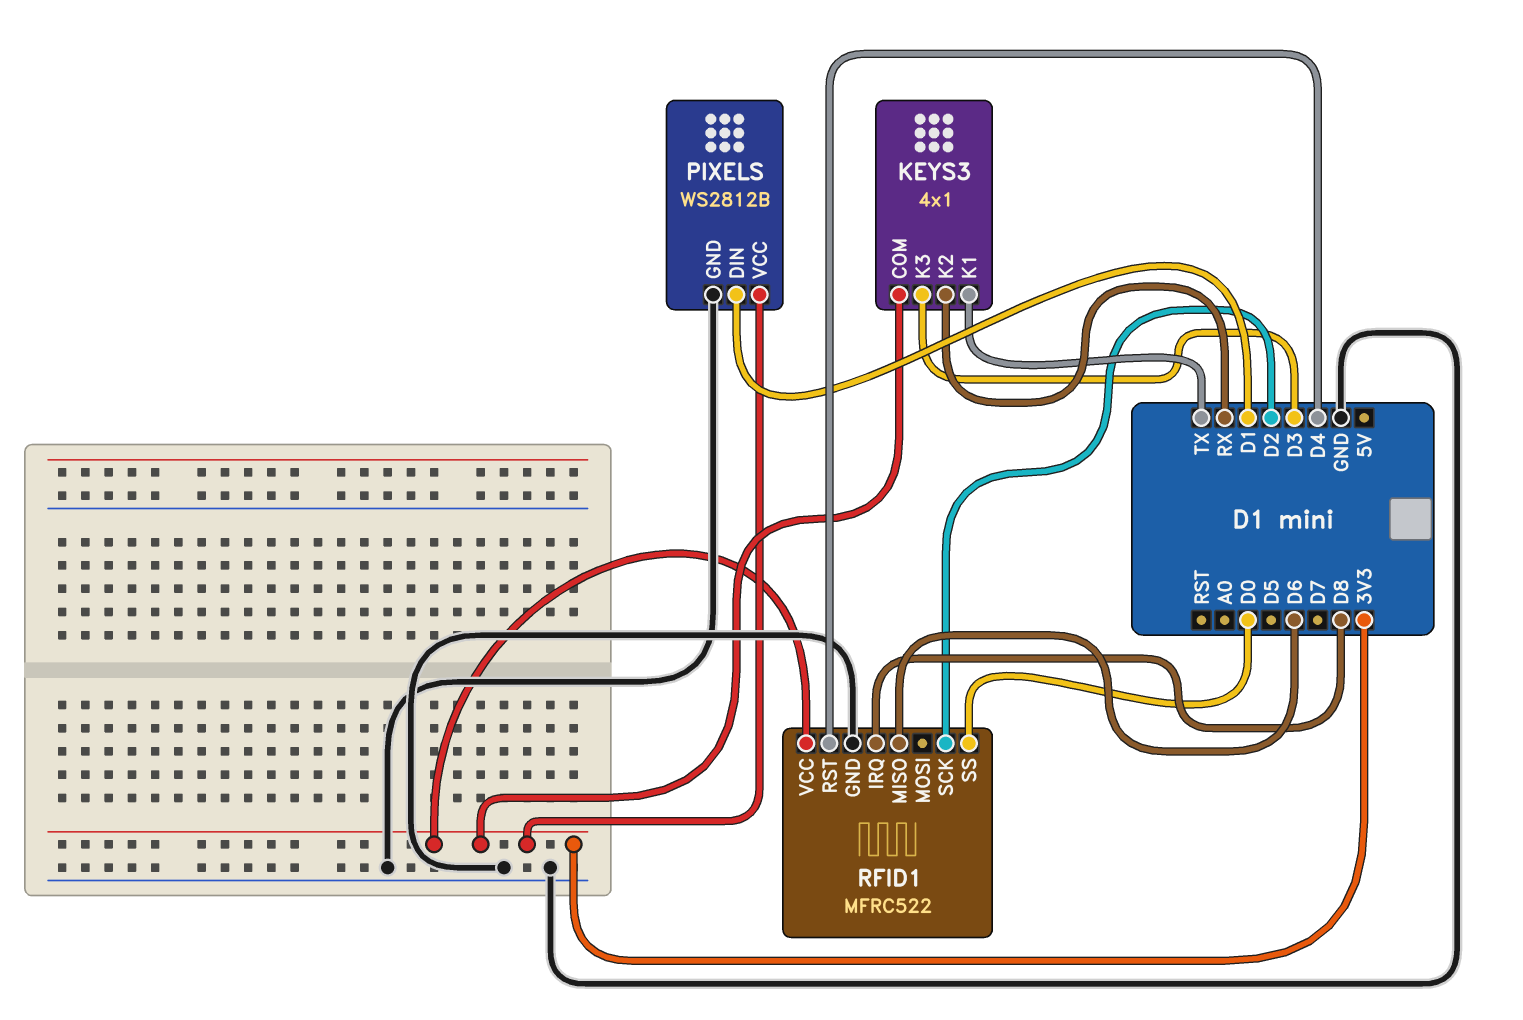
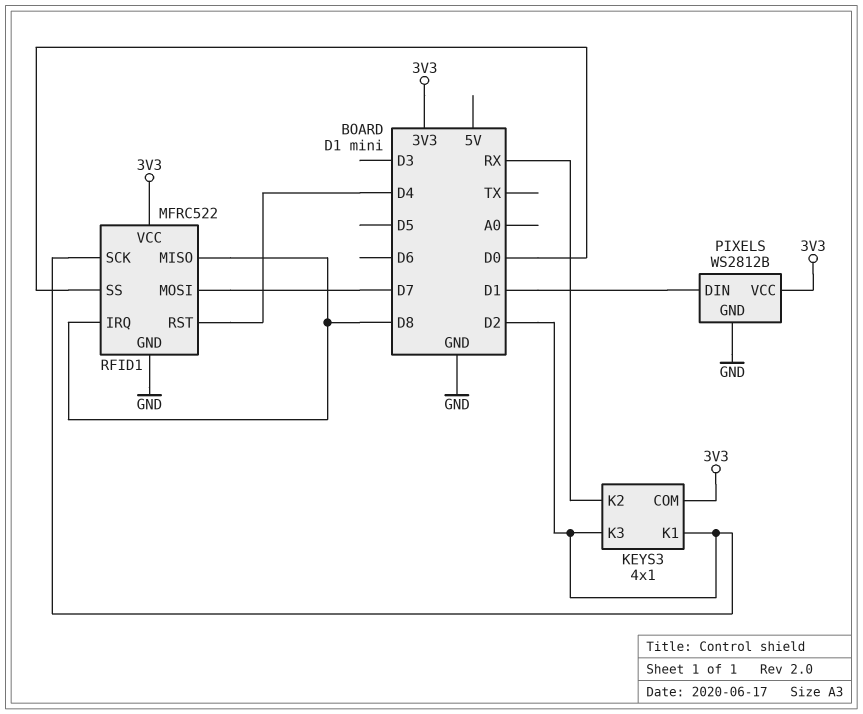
KEYS3 pin K1: TX -> D2
KEYS3 pin K3: D3 -> D2
RFID1 pin MISO: D6 -> D8
RFID1 pin MOSI: none -> D7

